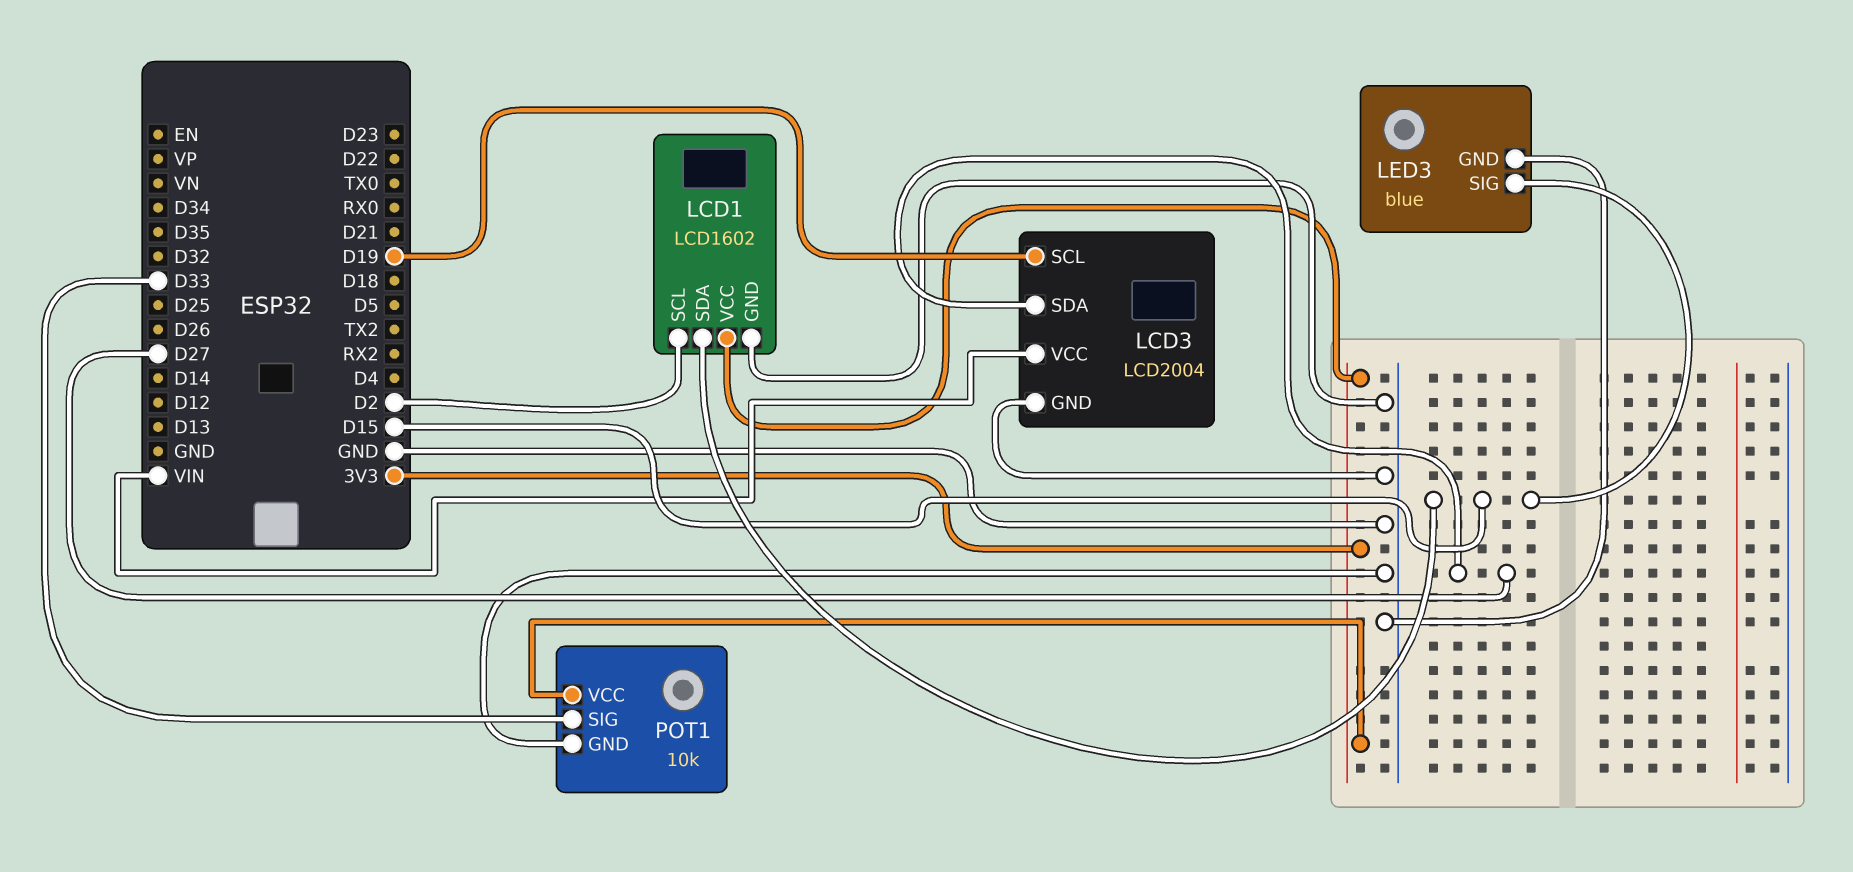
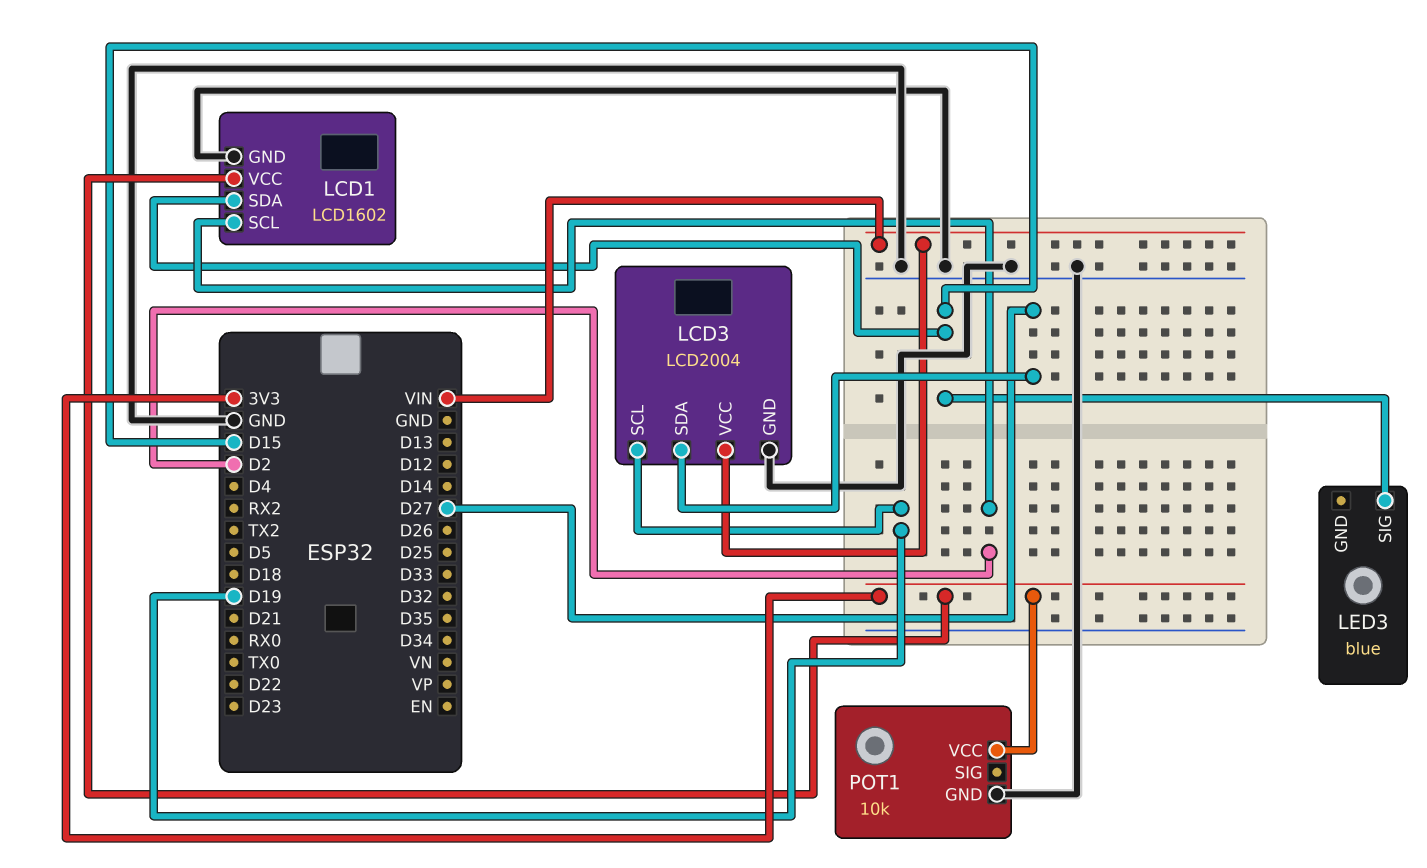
LED3 pin GND: GND -> none
POT1 pin SIG: D33 -> none

